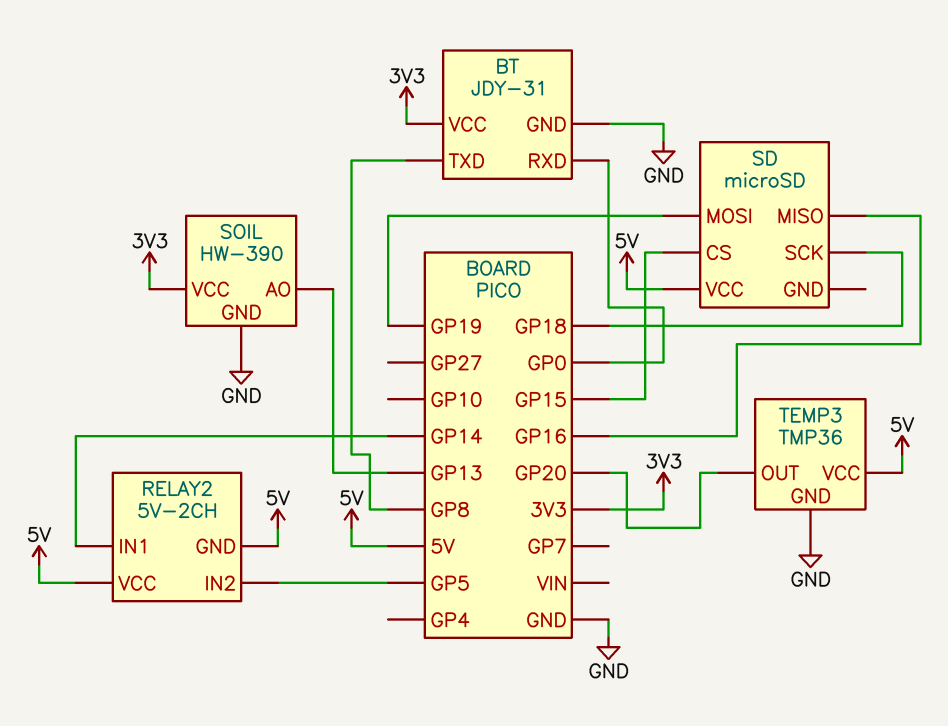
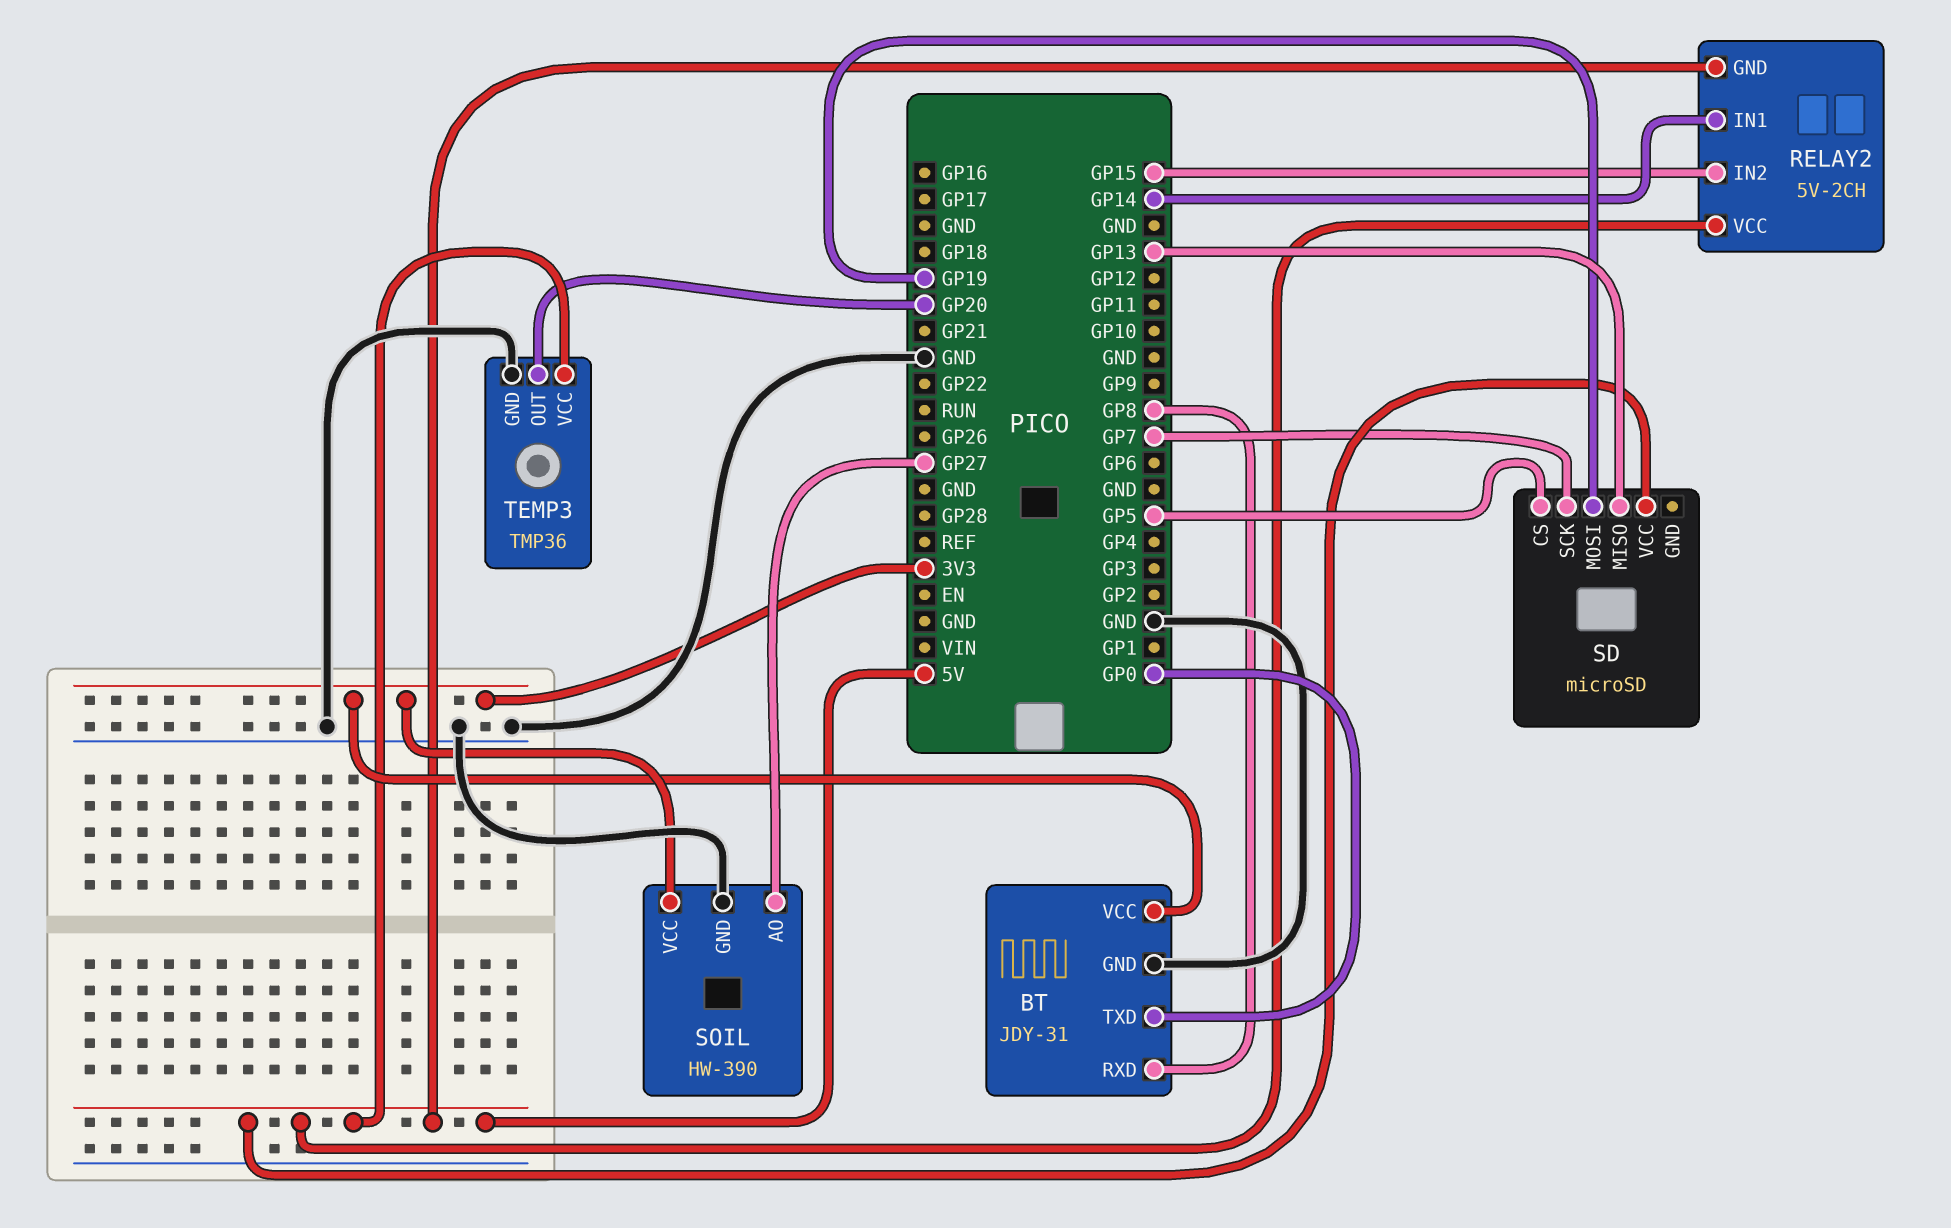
BT pin RXD: GP0 -> GP8
BT pin TXD: GP8 -> GP0
RELAY2 pin IN2: GP5 -> GP15
SD pin CS: GP15 -> GP5
SD pin MISO: GP16 -> GP13
SD pin SCK: GP18 -> GP7
SOIL pin AO: GP13 -> GP27

